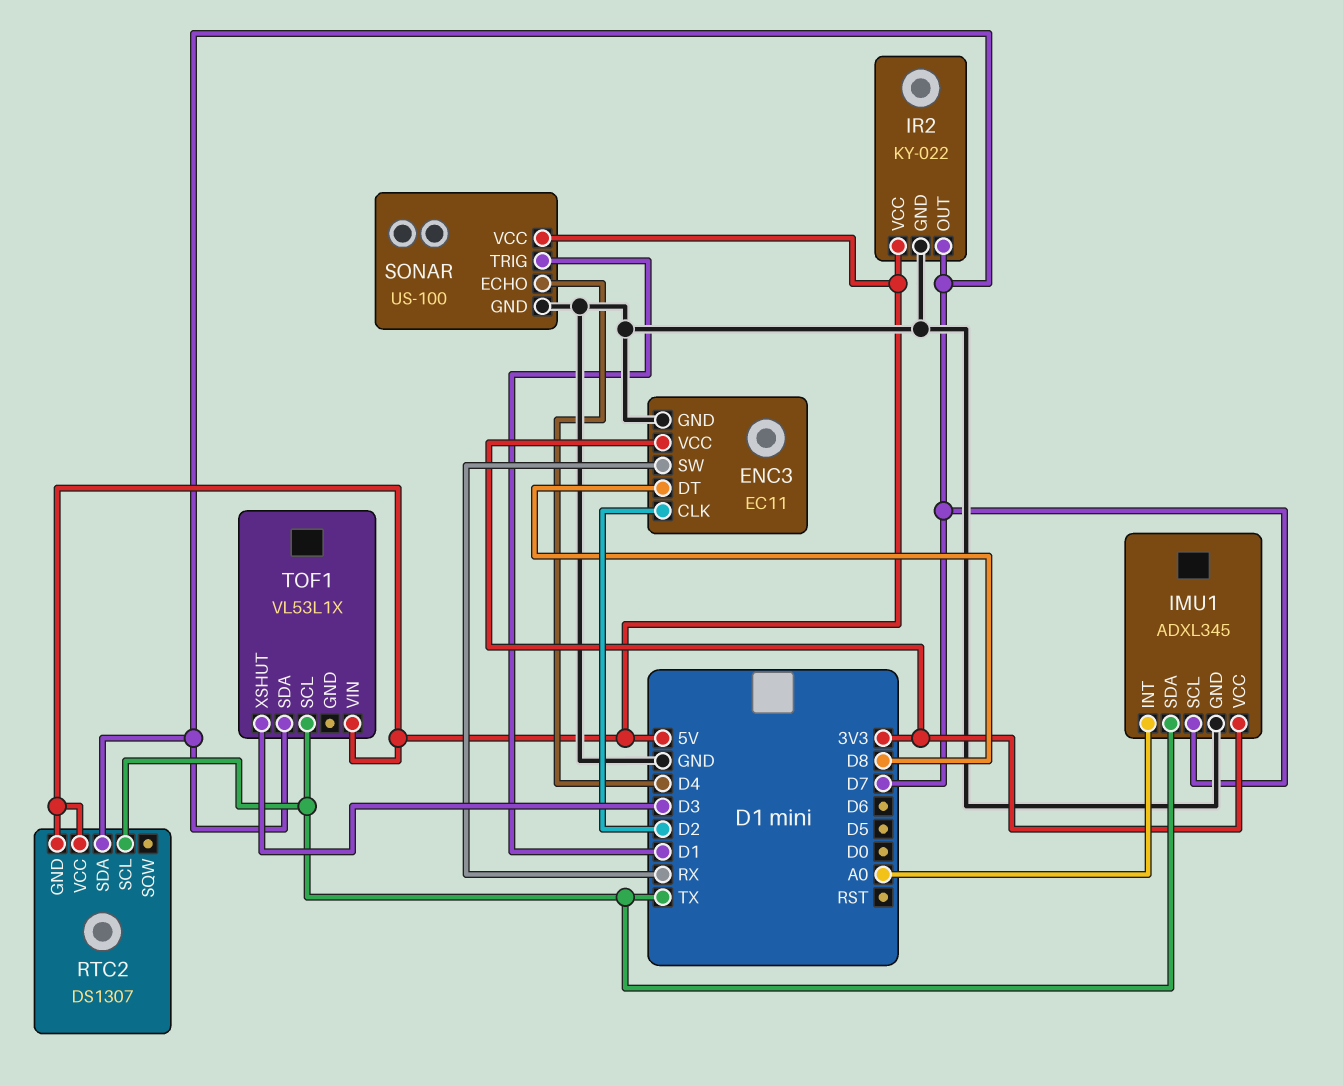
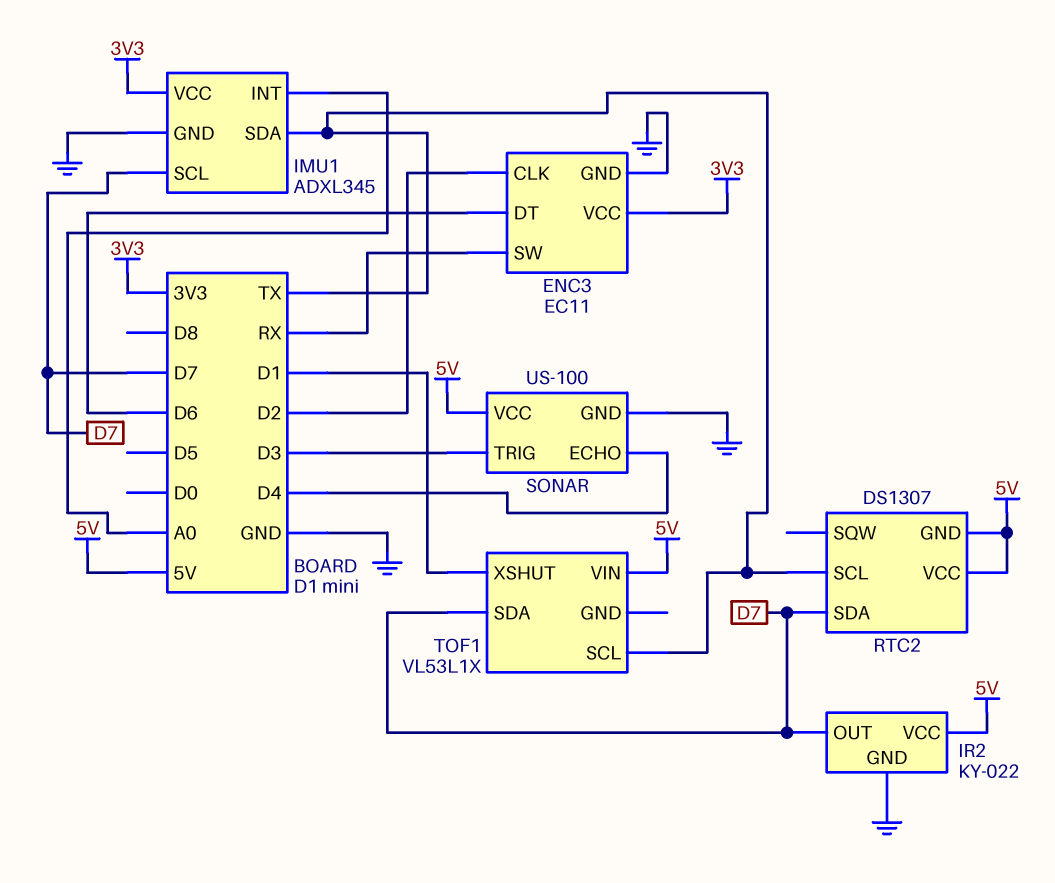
ENC3 pin DT: D8 -> D6
SONAR pin TRIG: D1 -> D3
TOF1 pin XSHUT: D3 -> D1

